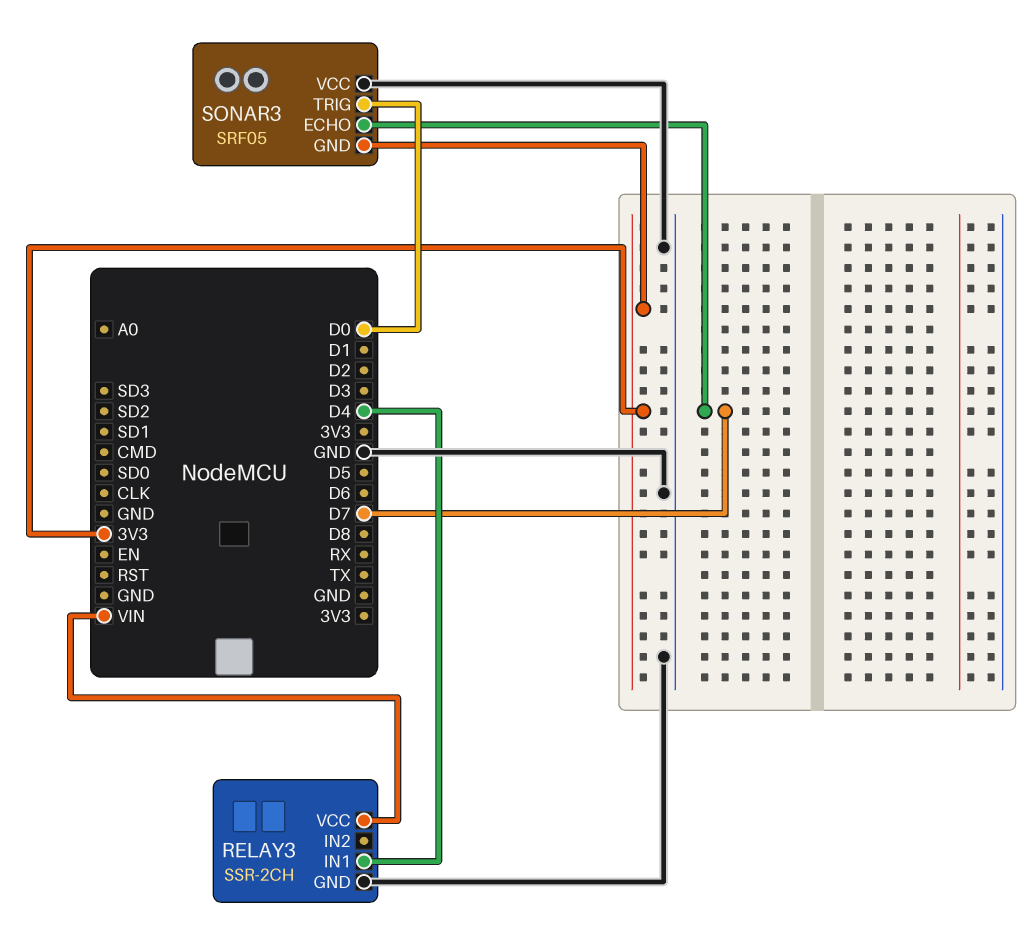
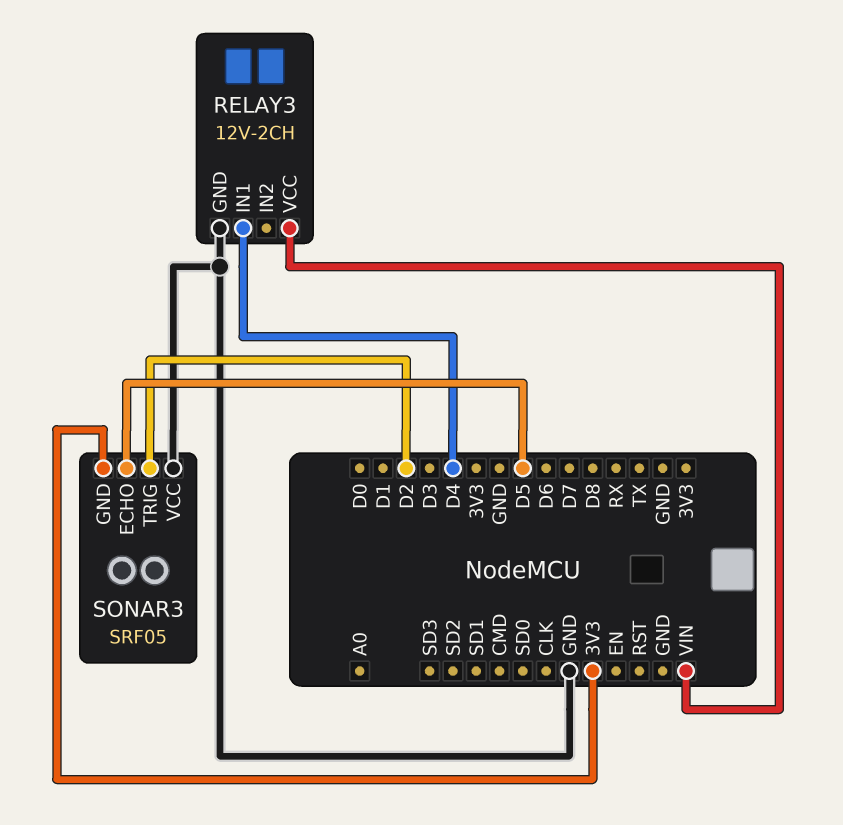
RELAY3: SSR-2CH -> 12V-2CH
SONAR3 pin ECHO: D7 -> D5
SONAR3 pin TRIG: D0 -> D2

